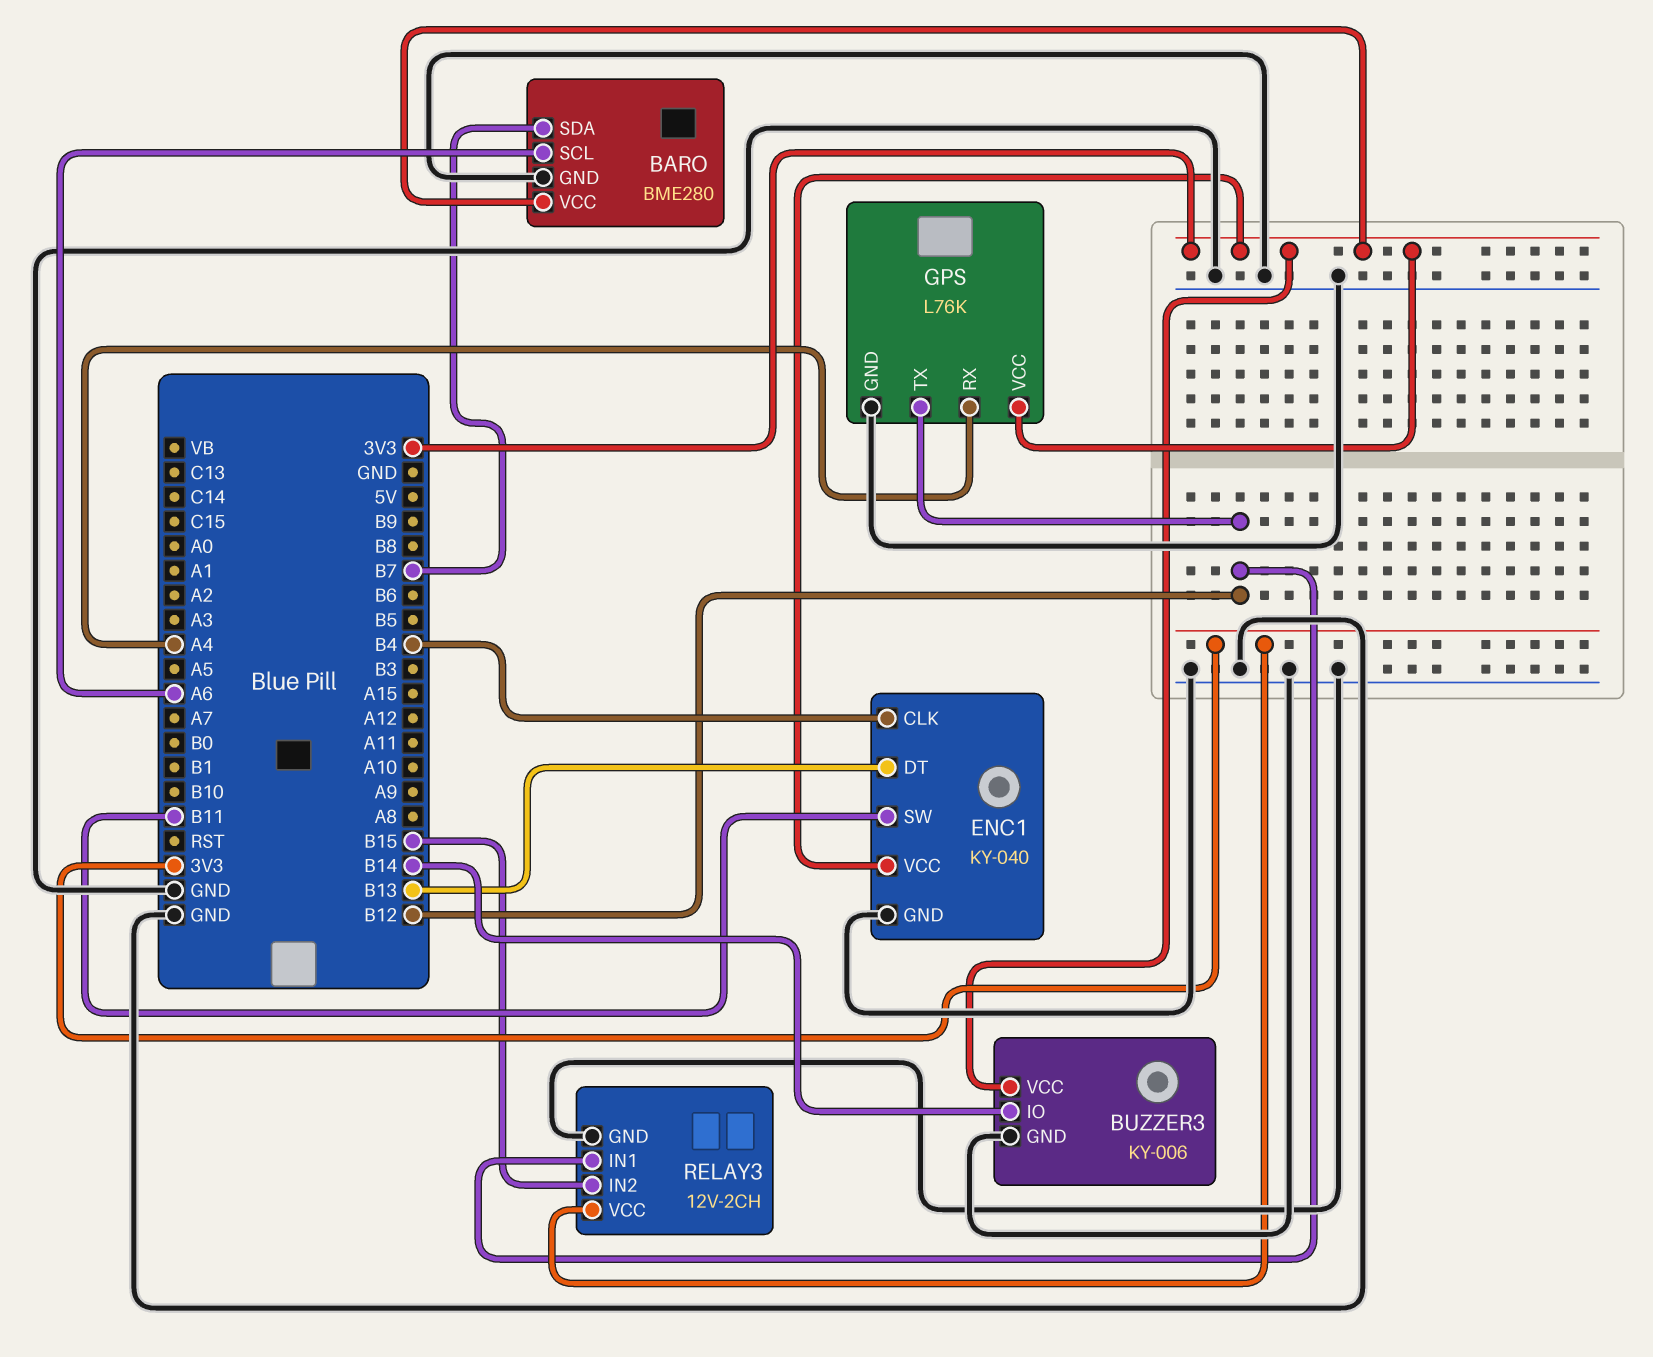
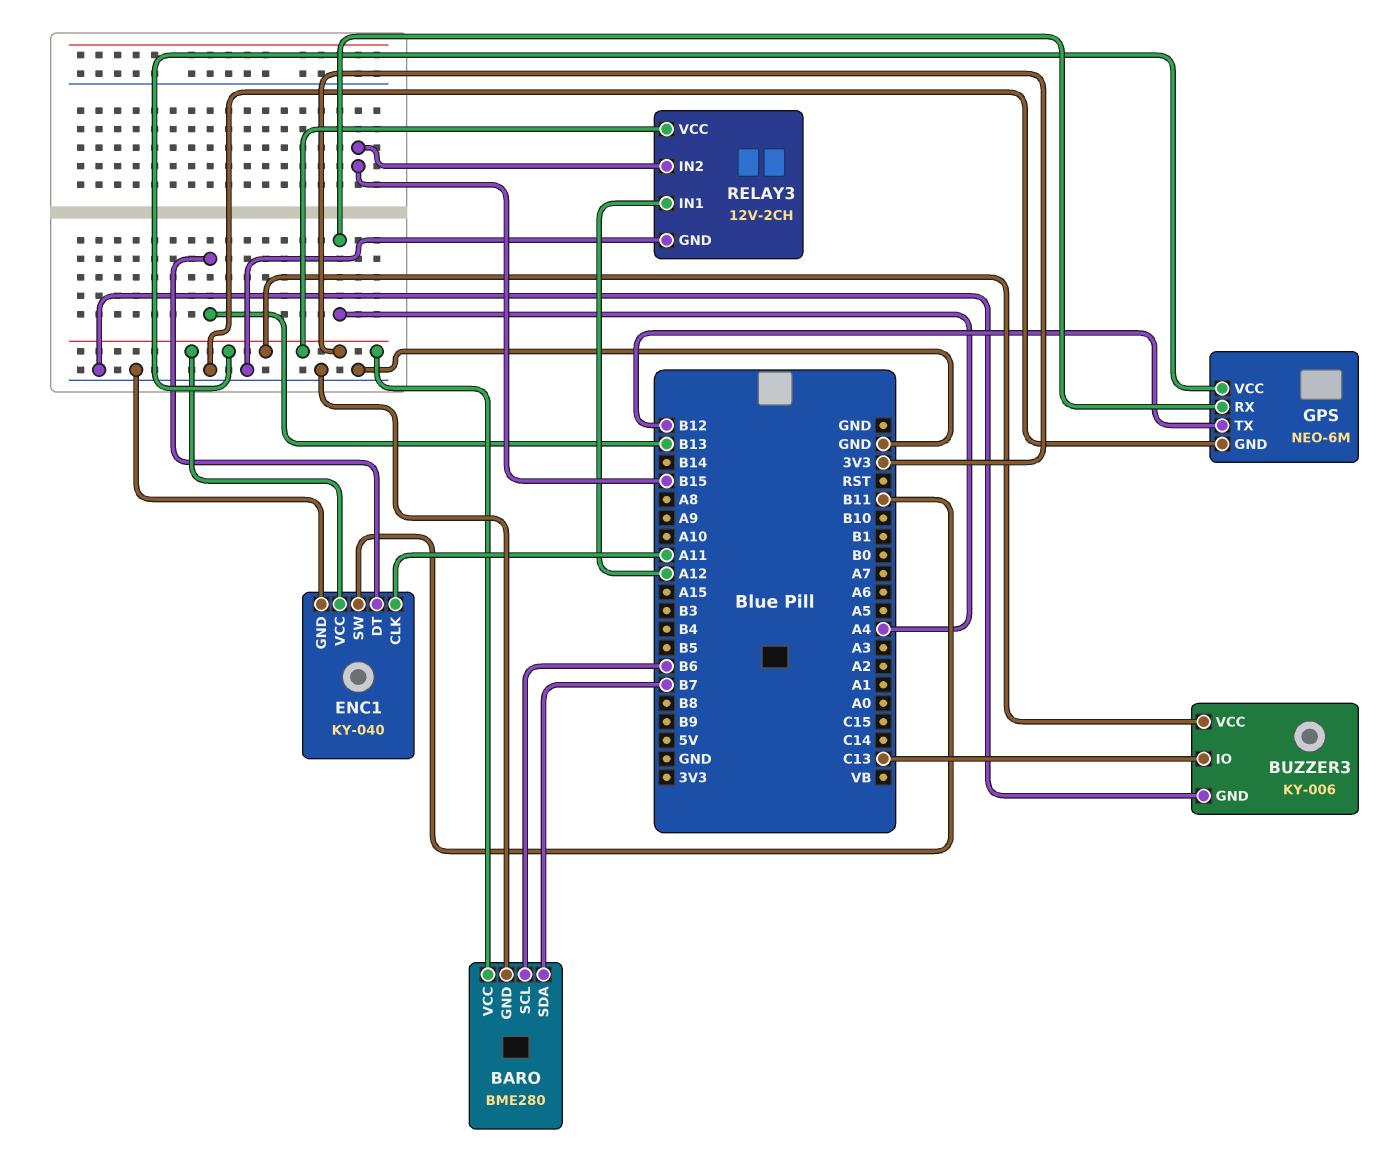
BARO pin SCL: A6 -> B6
BUZZER3 pin IO: B14 -> C13
ENC1 pin CLK: B4 -> A11
GPS: L76K -> NEO-6M
RELAY3 pin IN1: B12 -> A12

